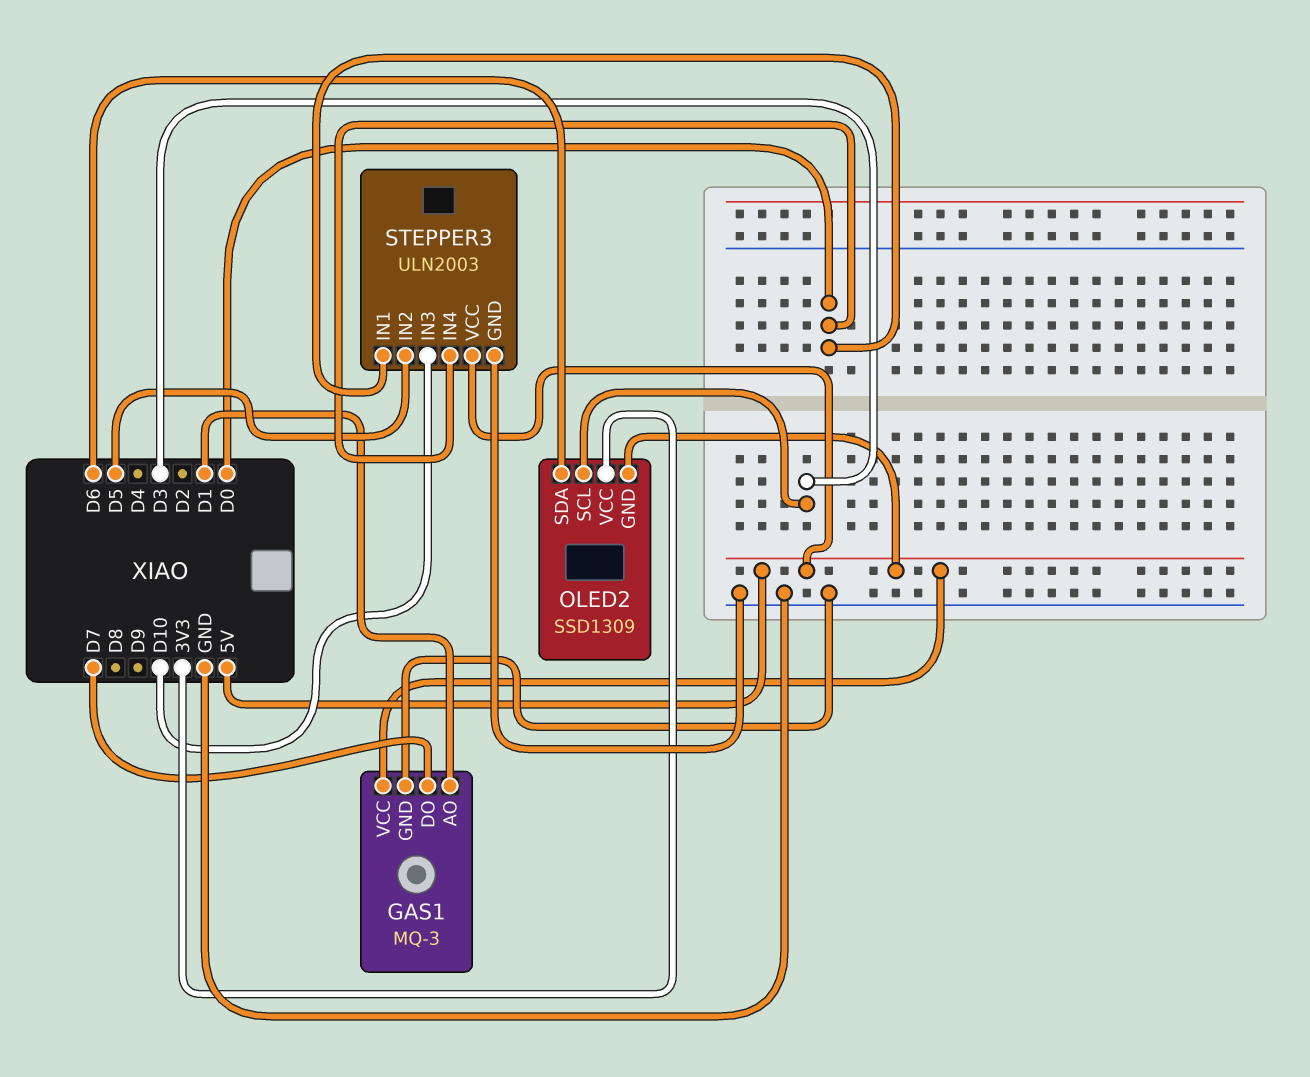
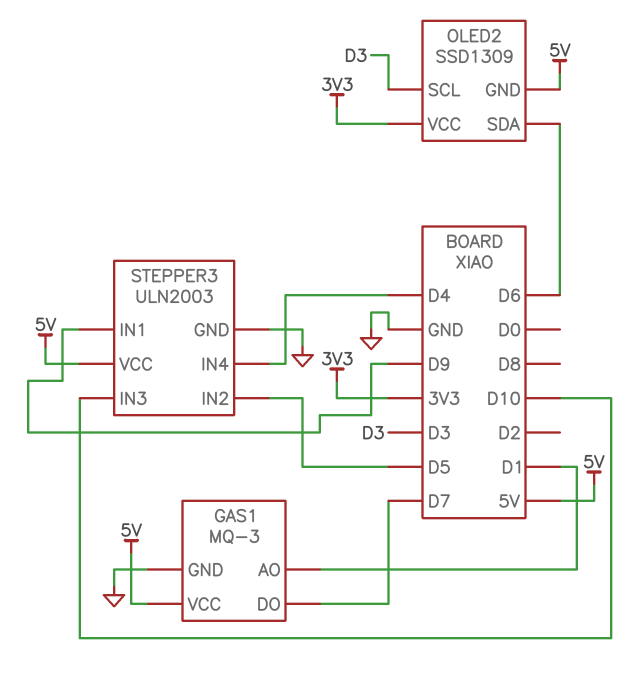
STEPPER3 pin IN1: D0 -> D9
STEPPER3 pin IN4: D0 -> D4

